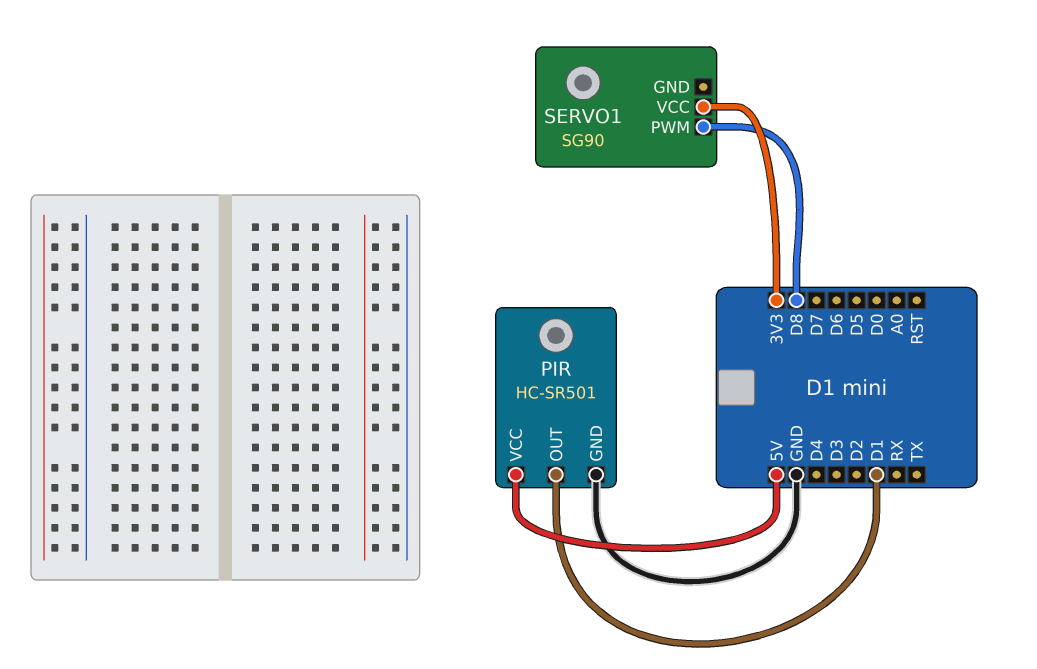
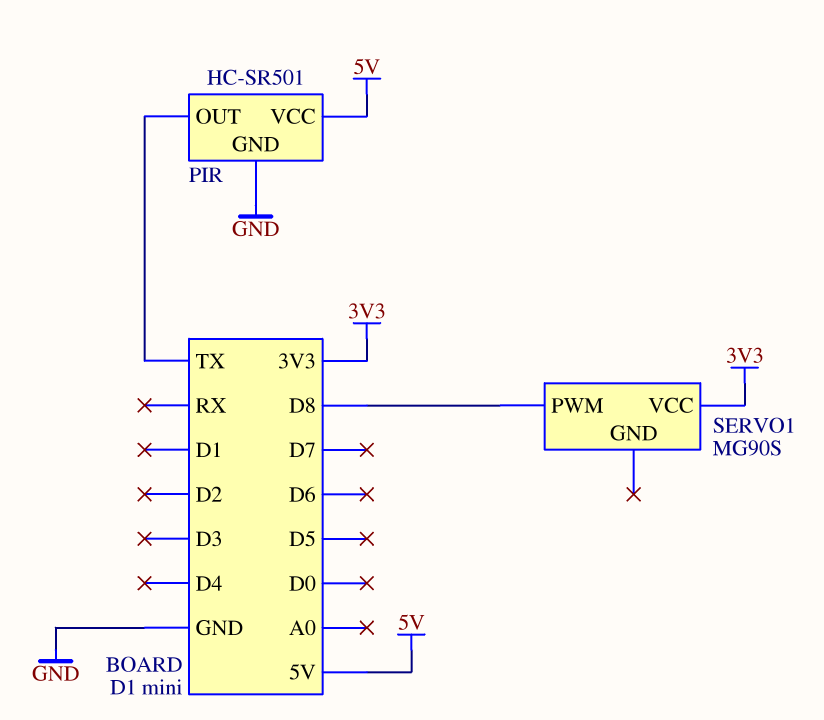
PIR pin OUT: D1 -> TX
SERVO1: SG90 -> MG90S

